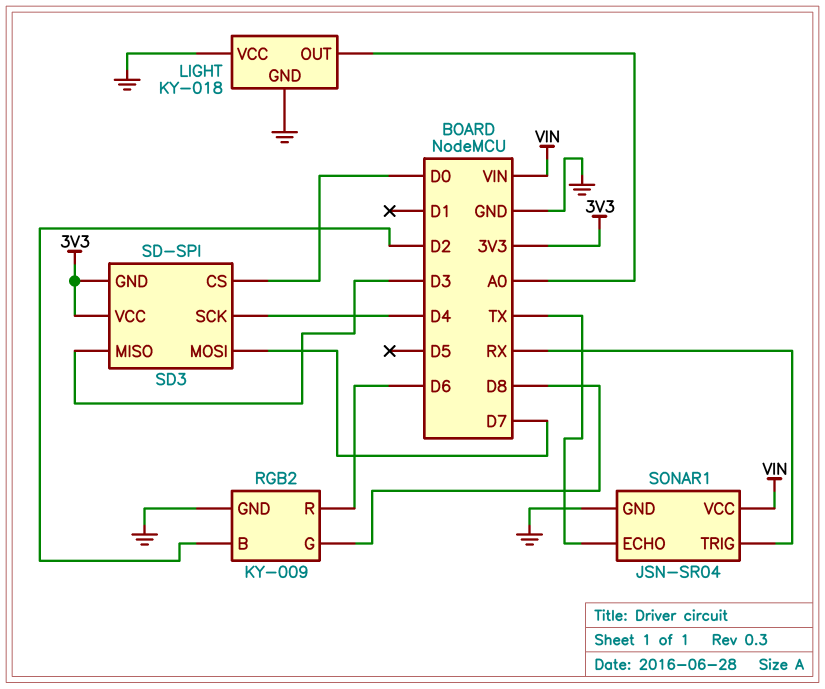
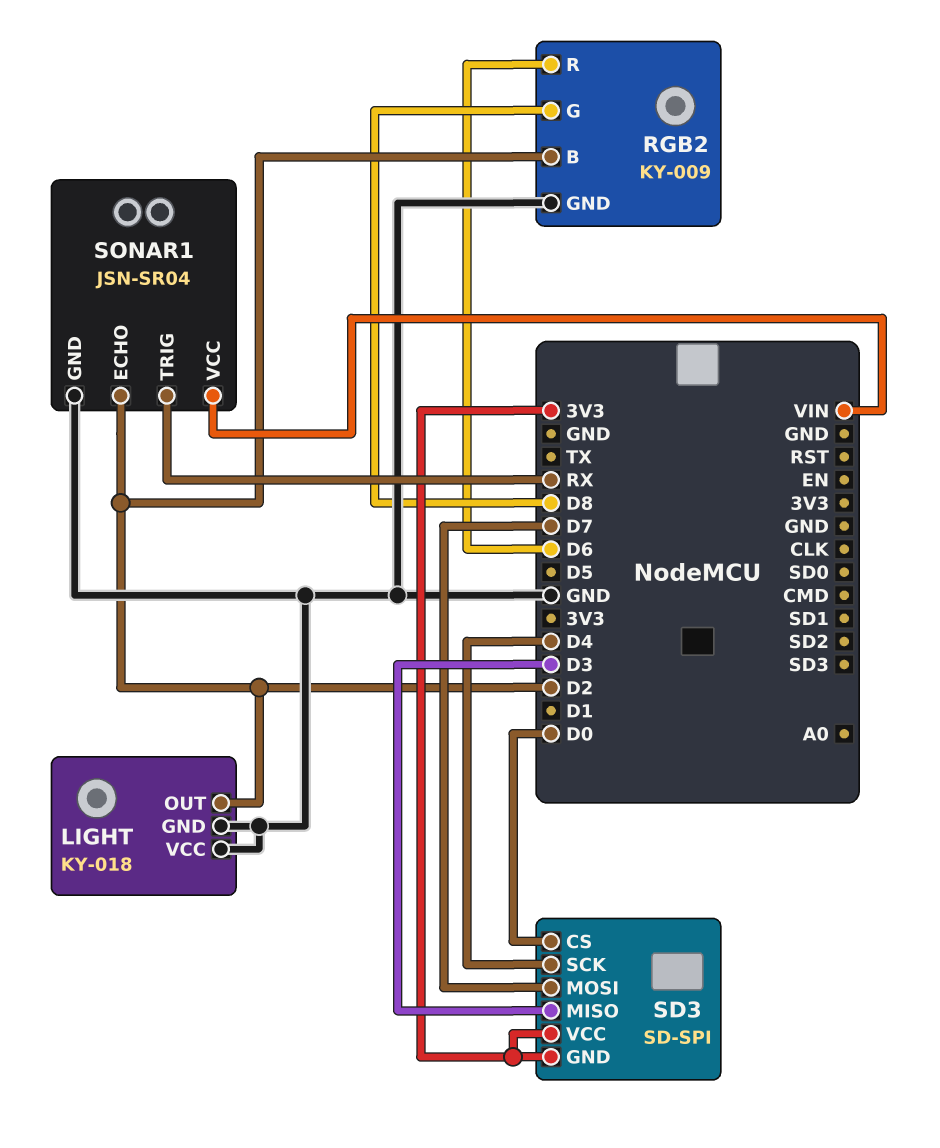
LIGHT pin OUT: A0 -> D2
SONAR1 pin ECHO: TX -> D2

